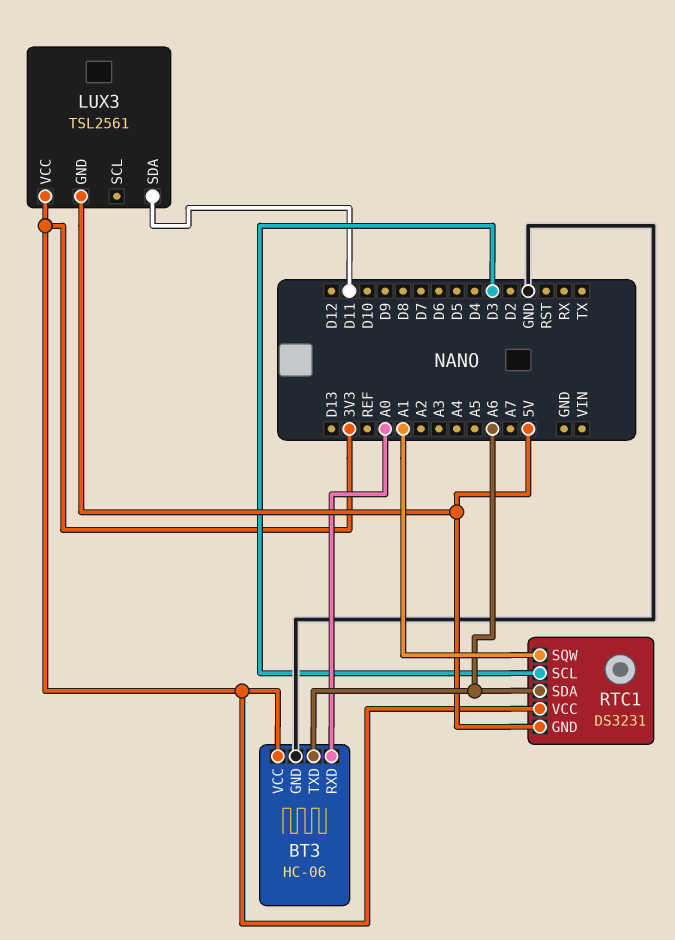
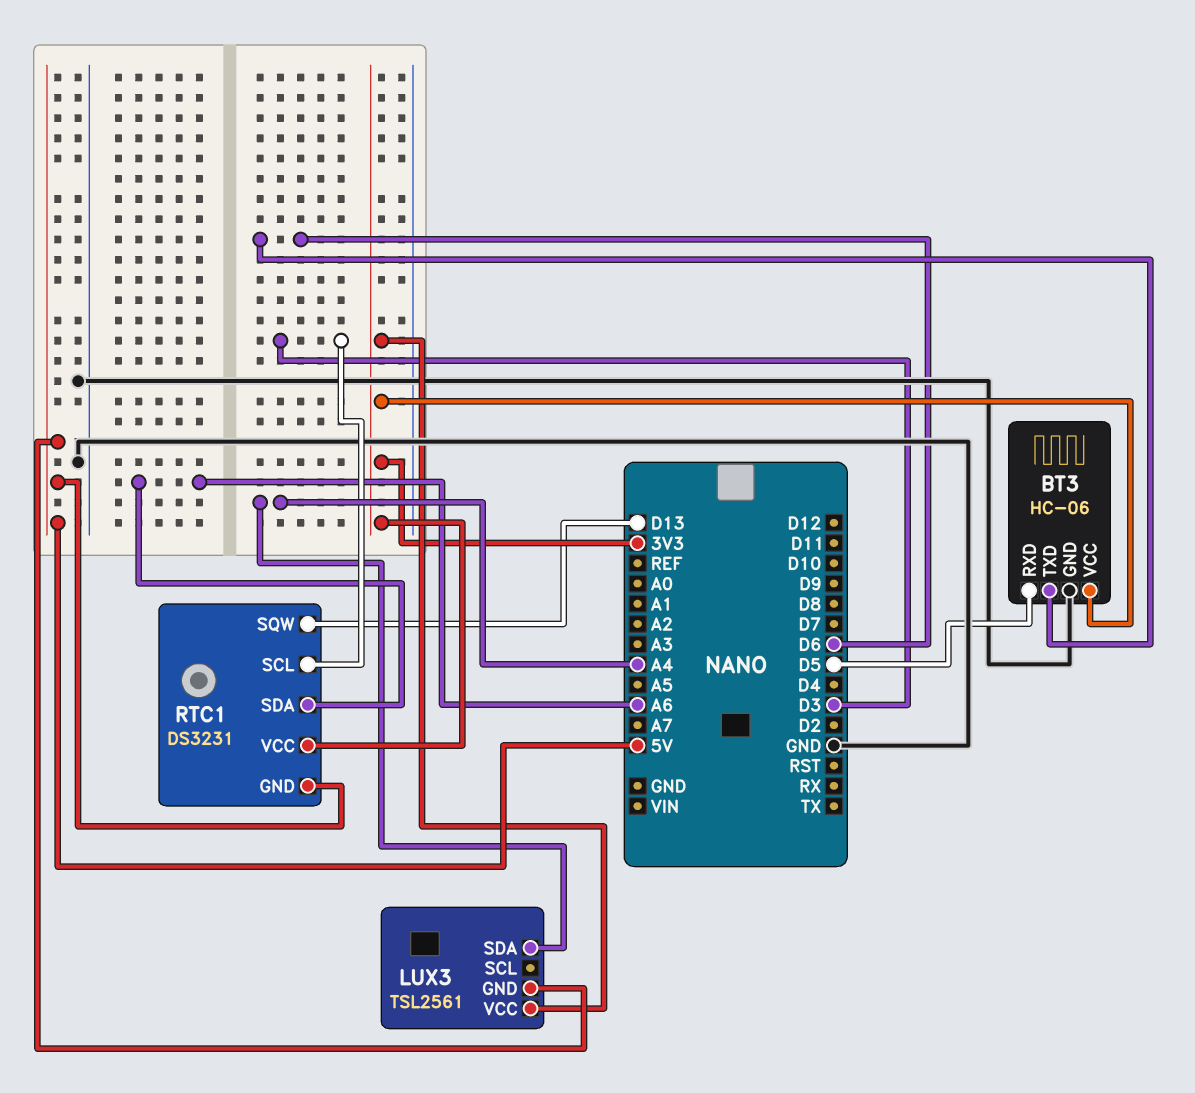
BT3 pin RXD: A0 -> D5
BT3 pin TXD: A6 -> D6
LUX3 pin SDA: D11 -> A4
RTC1 pin SQW: A1 -> D13

